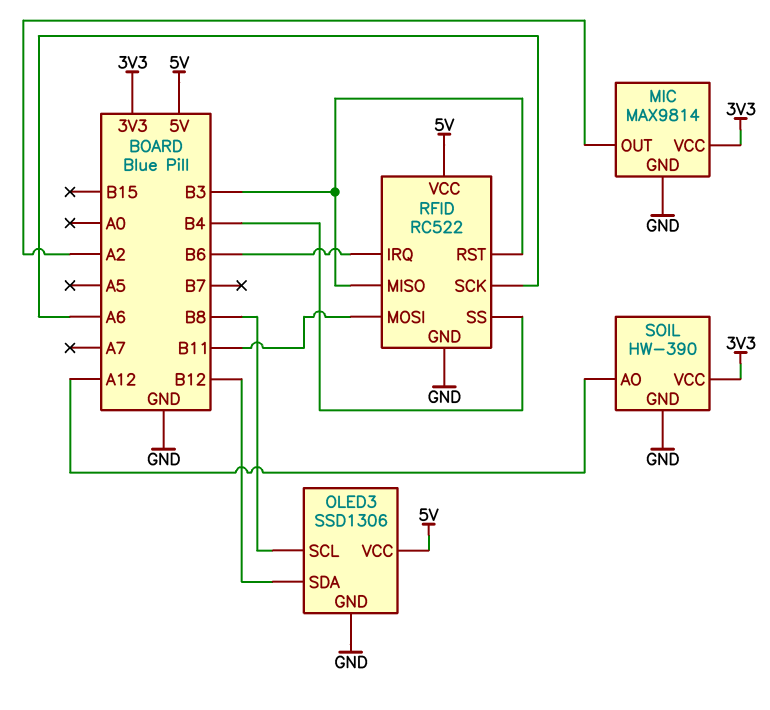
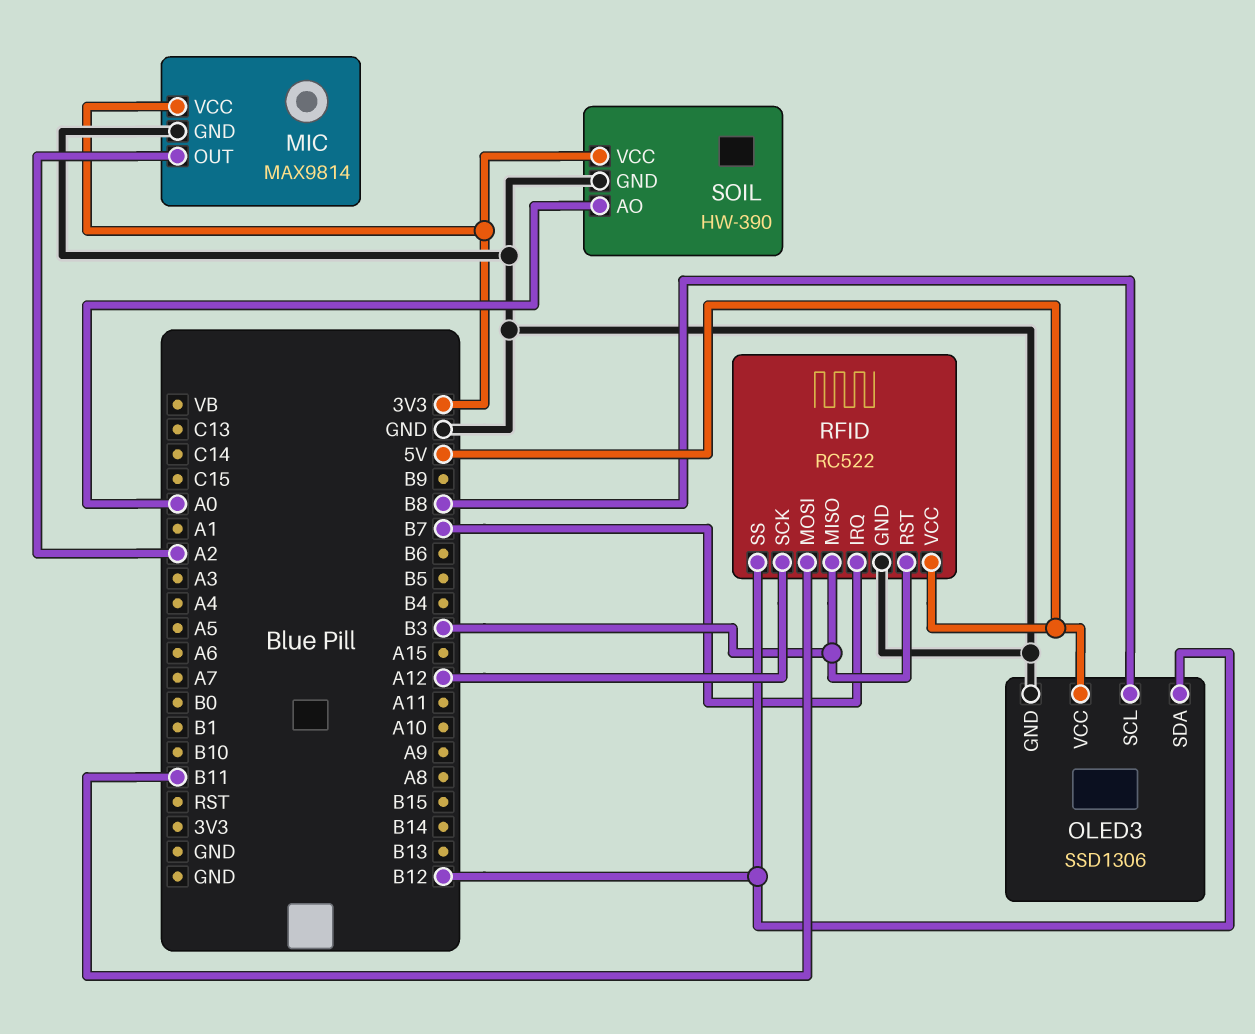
RFID pin IRQ: B6 -> B7
RFID pin SCK: A6 -> A12
RFID pin SS: B4 -> B12
SOIL pin AO: A12 -> A0

